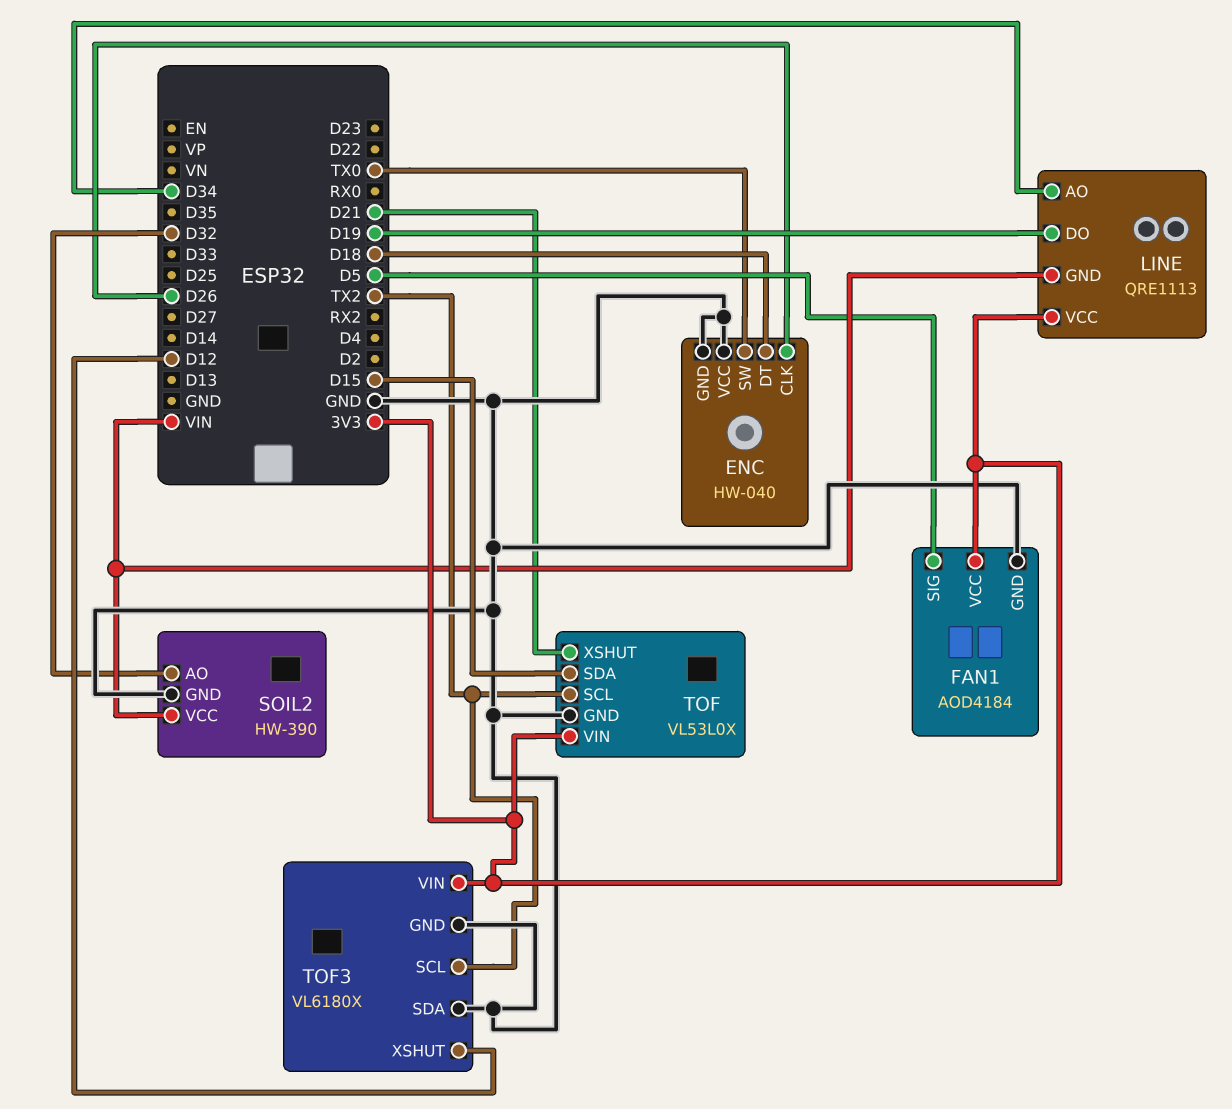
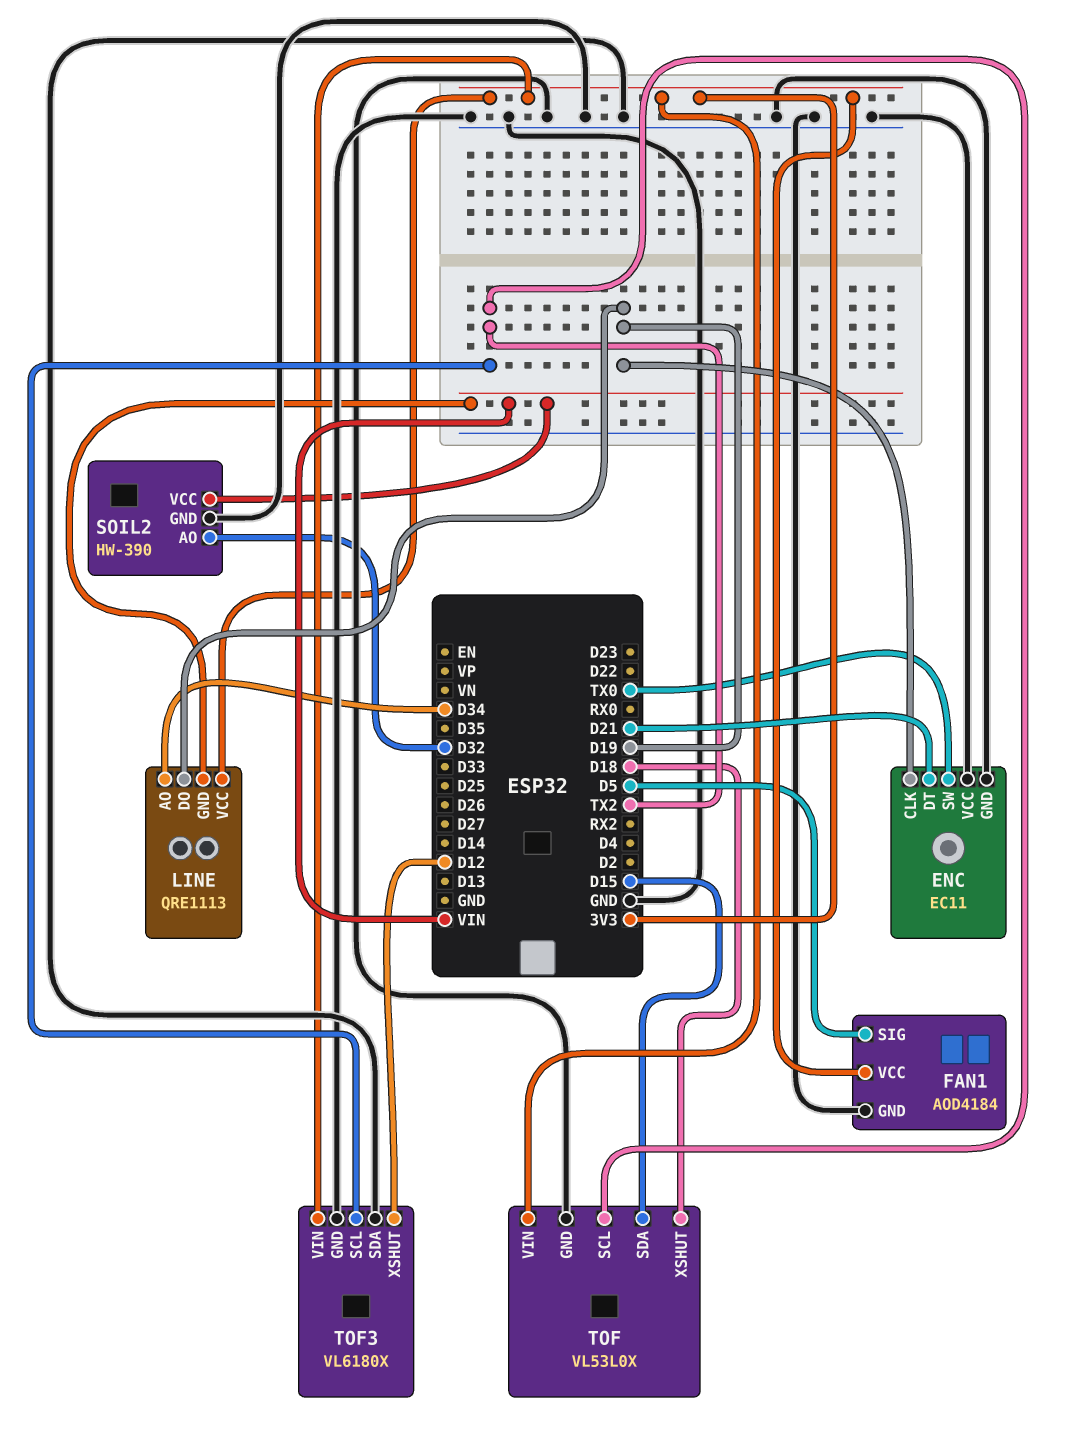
ENC: HW-040 -> EC11
ENC pin CLK: D26 -> D19
ENC pin DT: D18 -> D21
TOF pin XSHUT: D21 -> D18

